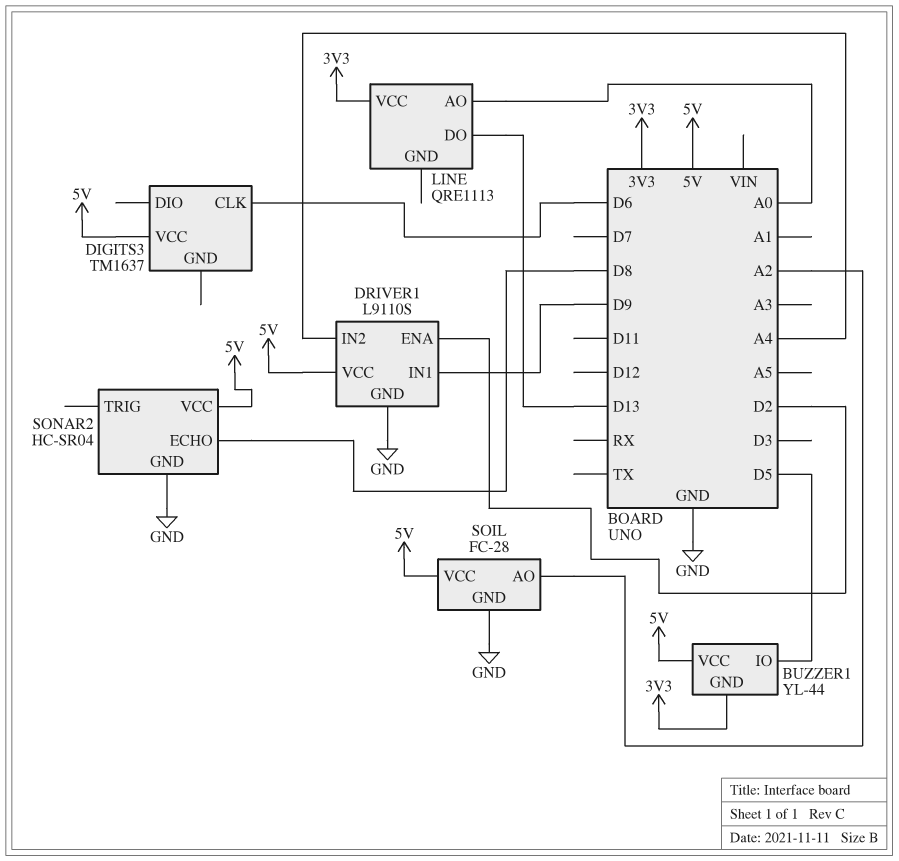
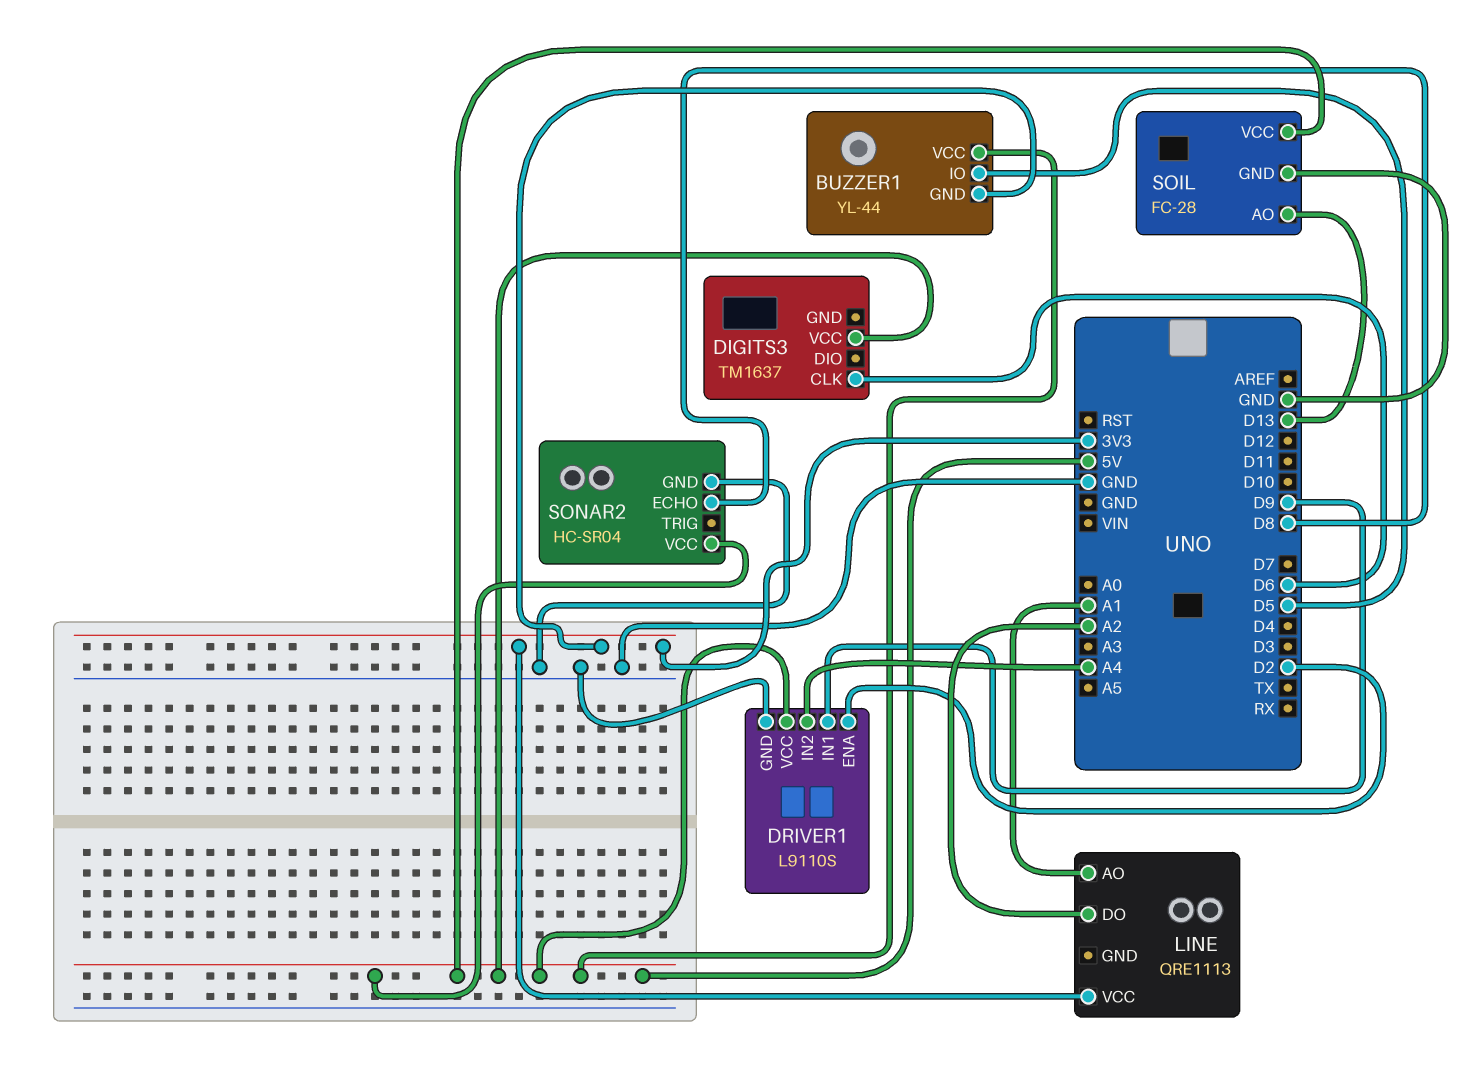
LINE pin AO: A0 -> A1
LINE pin DO: D13 -> A2
SOIL pin AO: A2 -> D13

